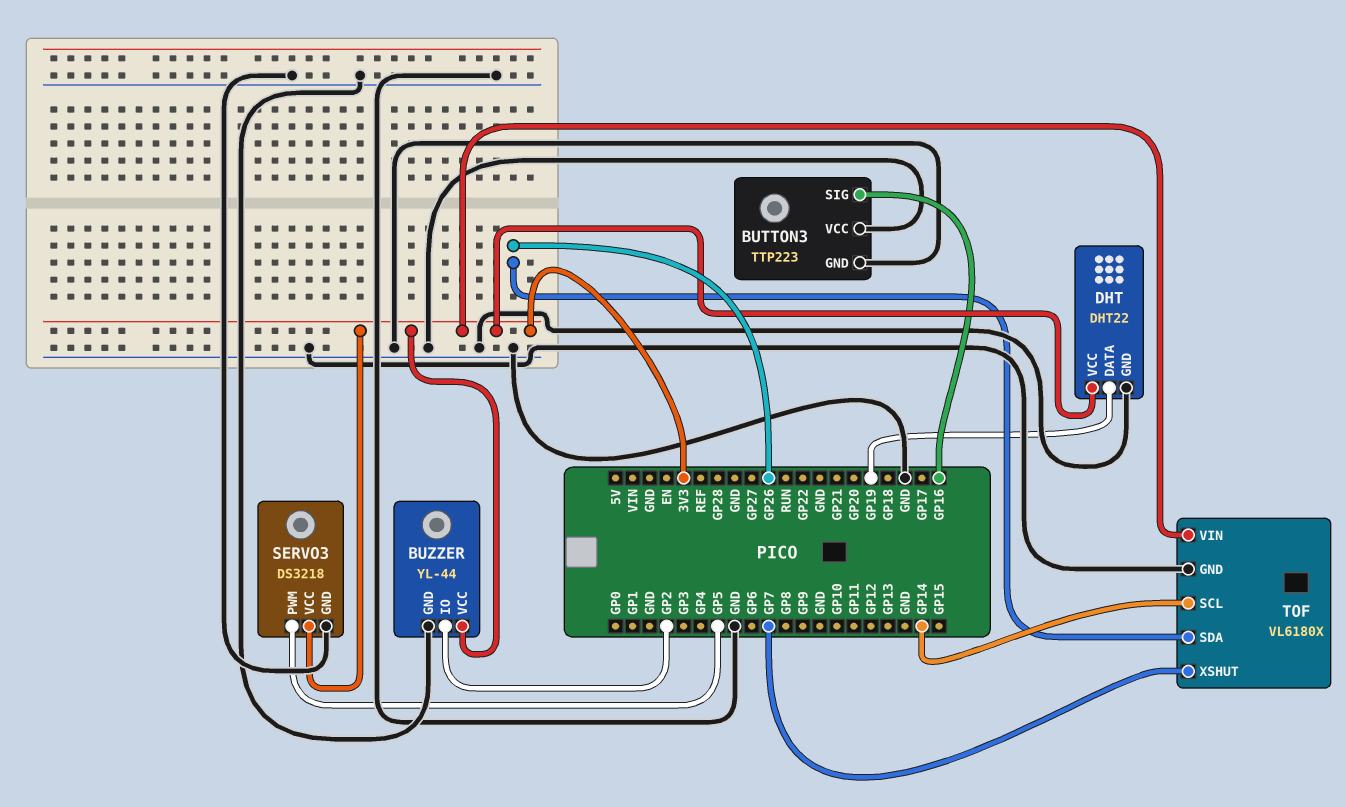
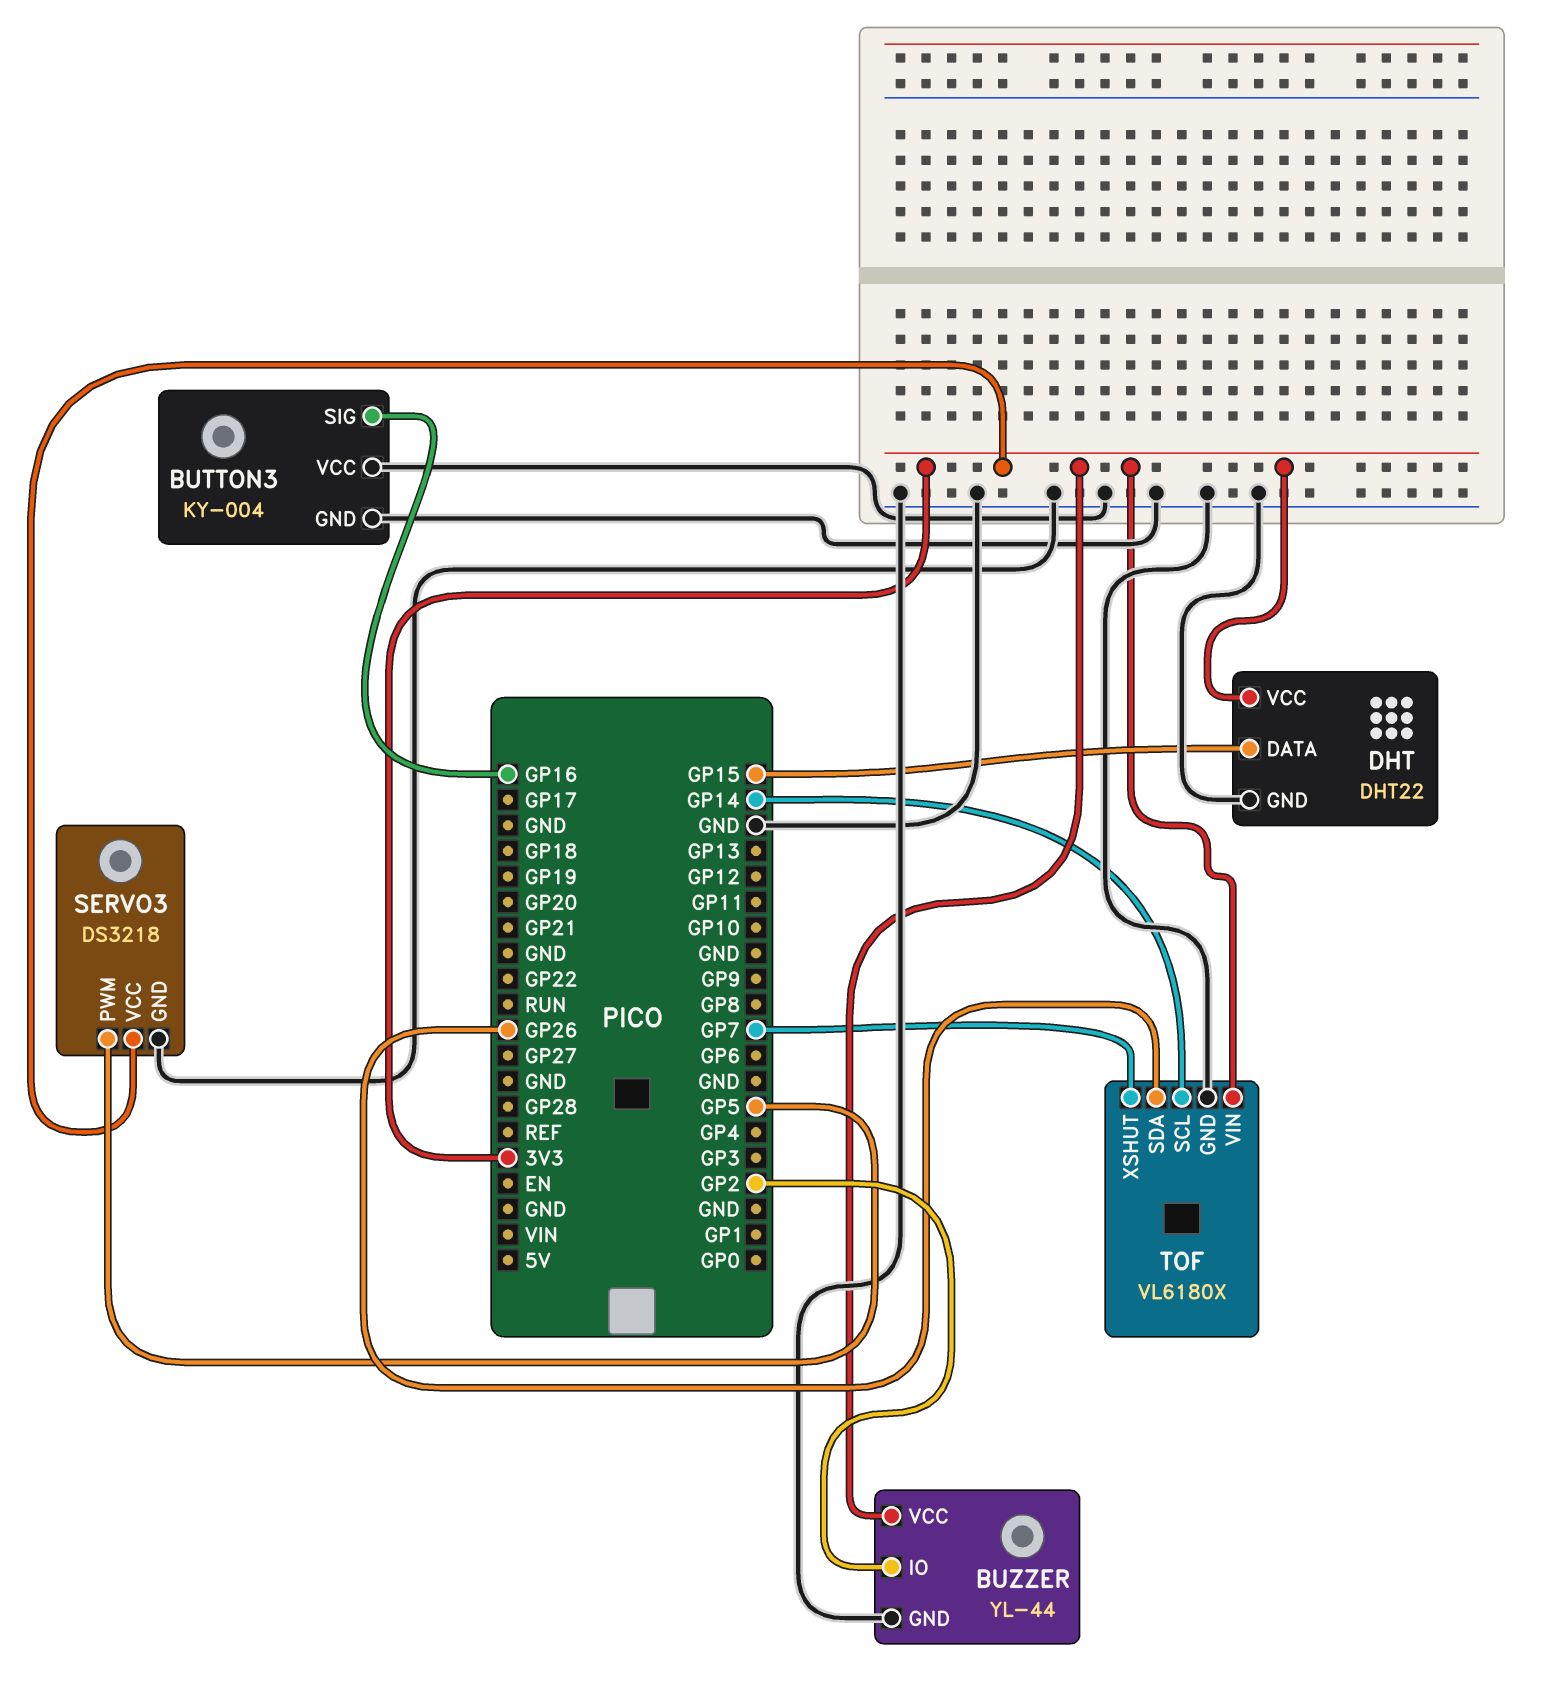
BUTTON3: TTP223 -> KY-004
DHT pin DATA: GP19 -> GP15

